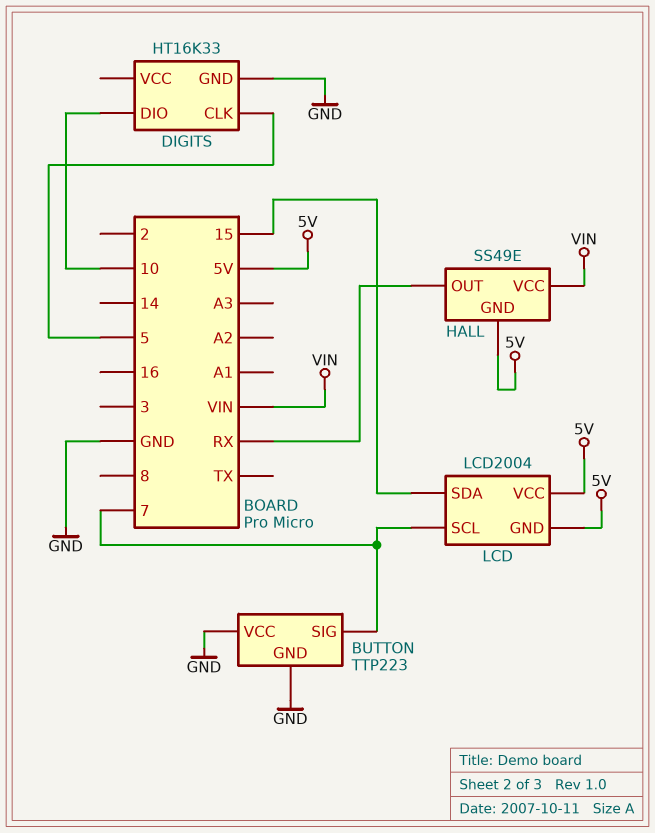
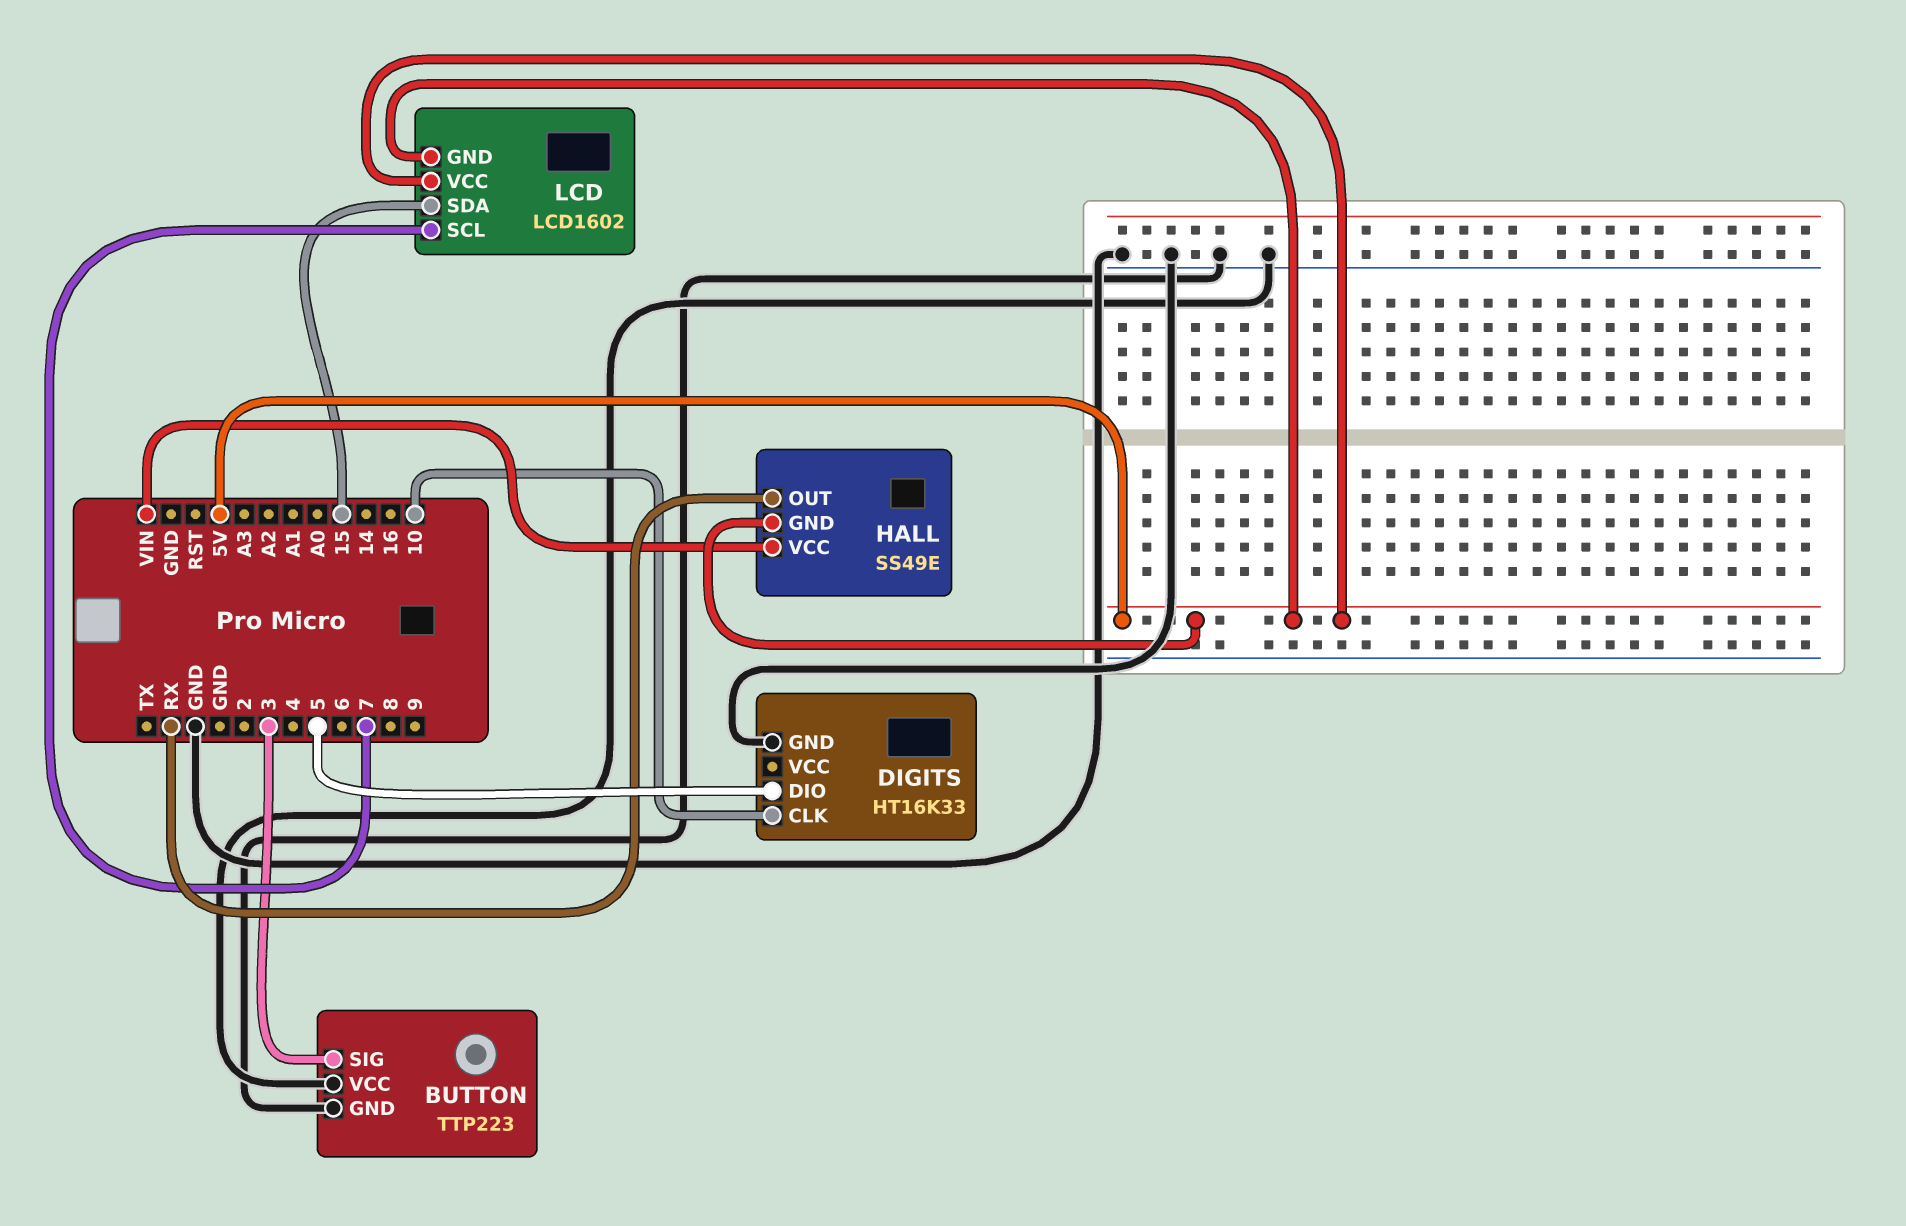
BUTTON pin SIG: 7 -> 3
DIGITS pin CLK: 5 -> 10
DIGITS pin DIO: 10 -> 5
LCD: LCD2004 -> LCD1602

